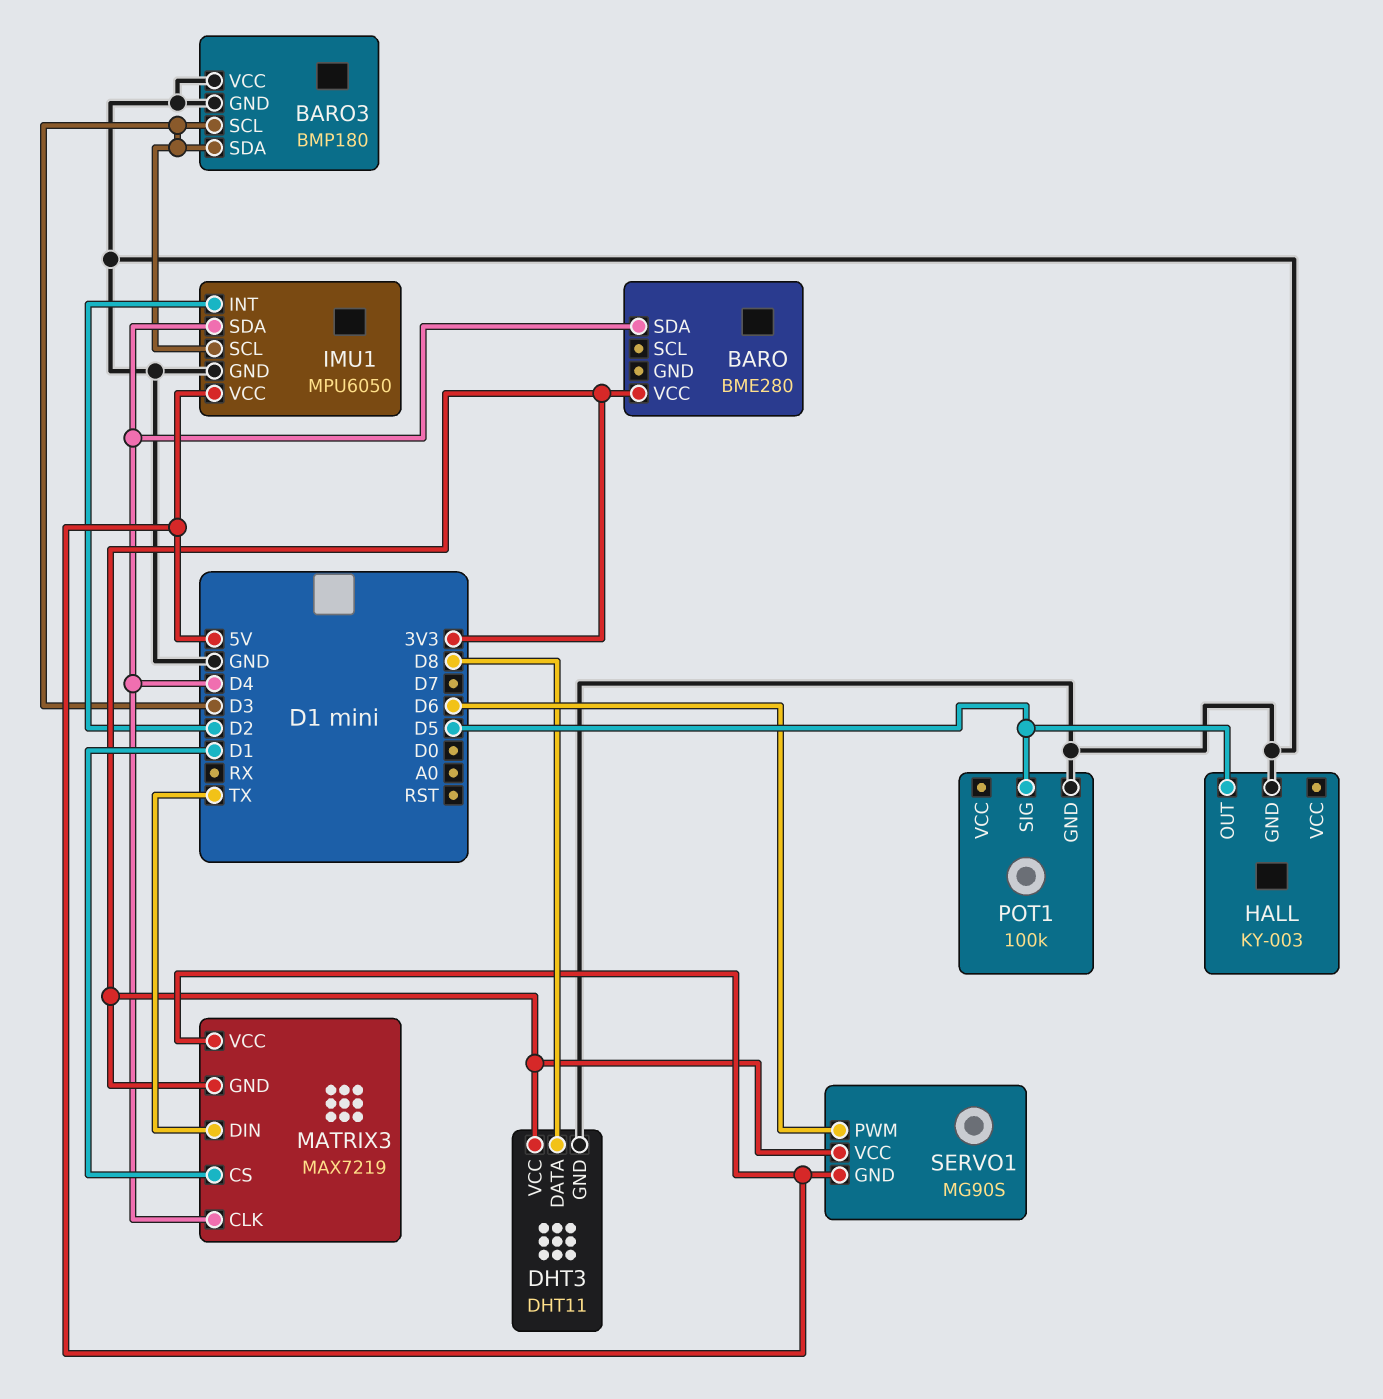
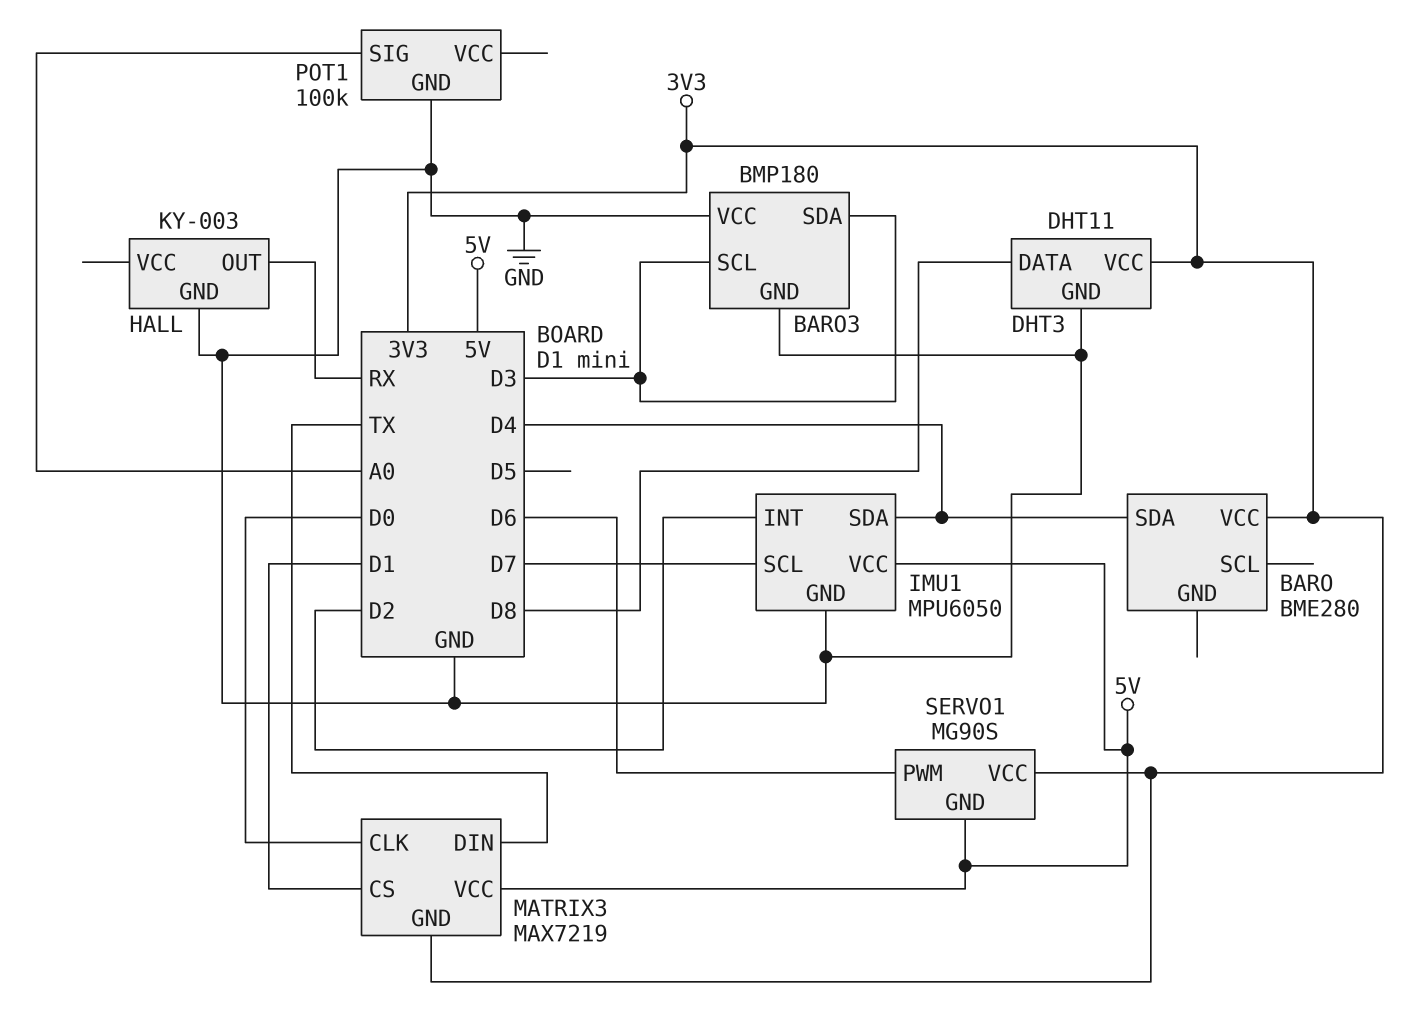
HALL pin OUT: D5 -> RX
IMU1 pin SCL: D3 -> D7
MATRIX3 pin CLK: D4 -> D0
POT1 pin SIG: D5 -> A0

